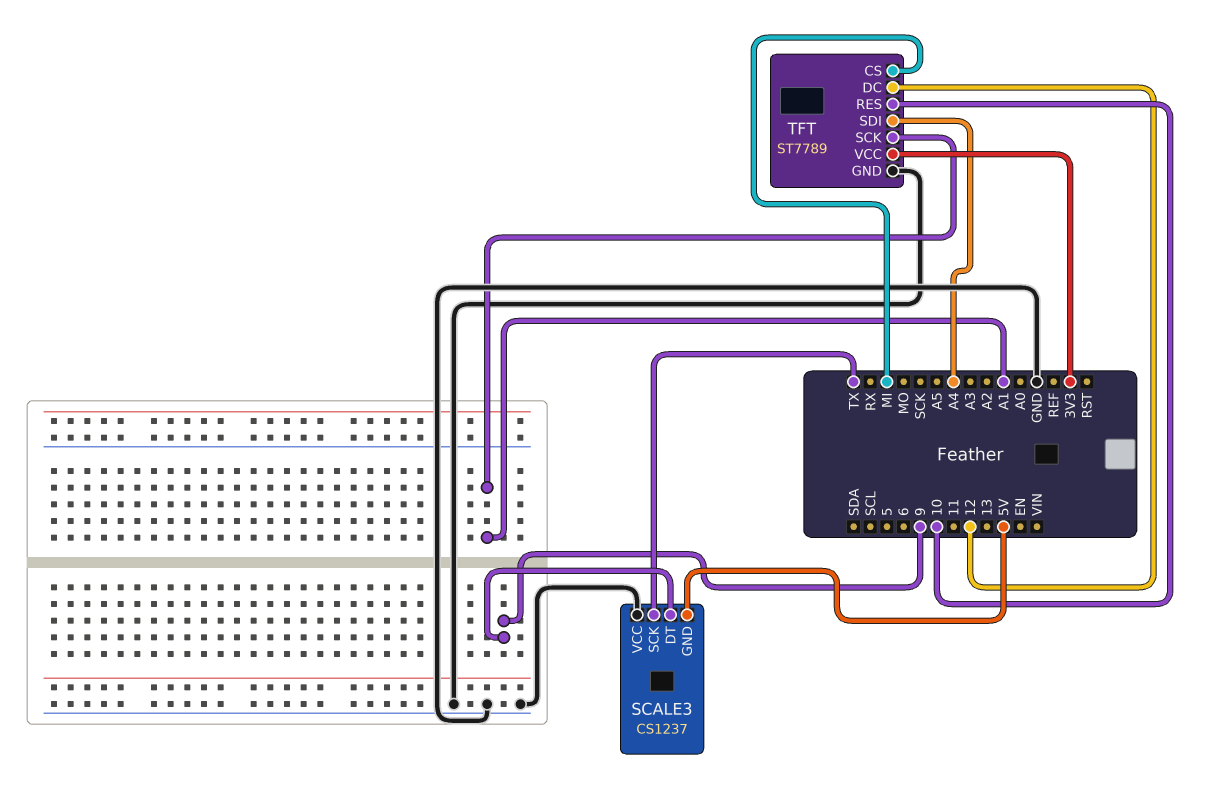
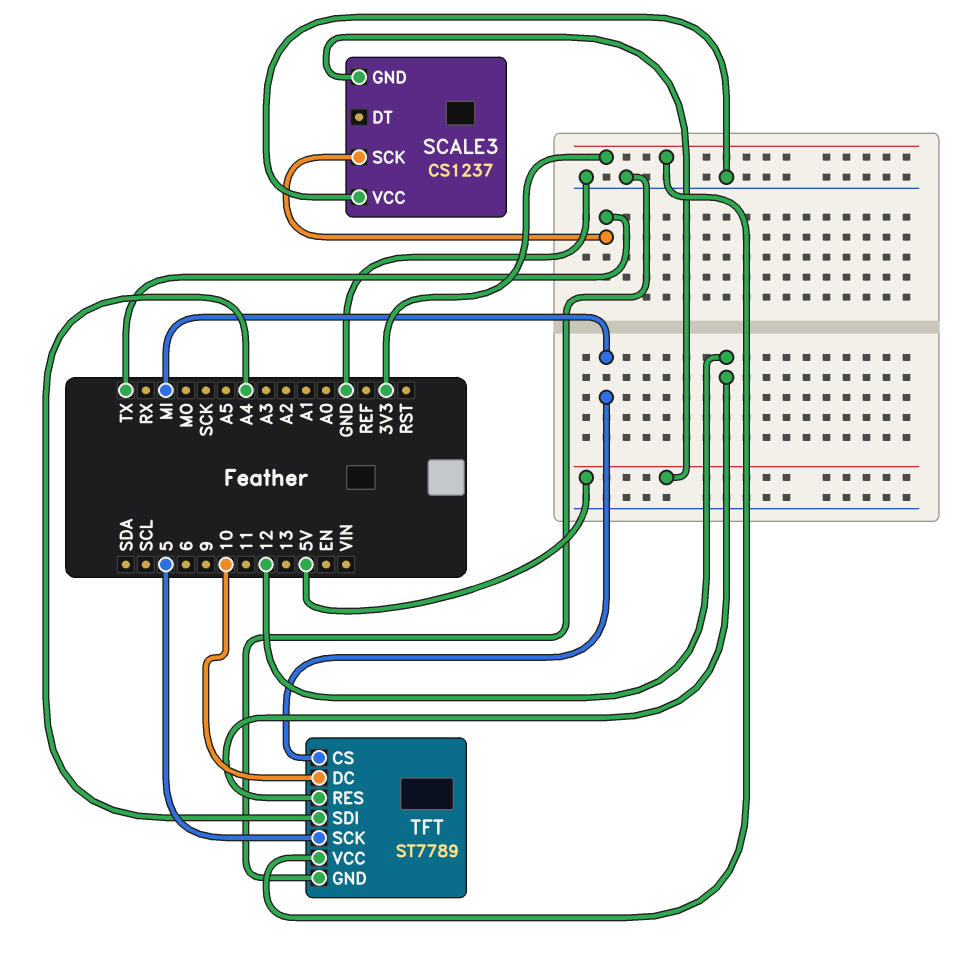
SCALE3 pin DT: 9 -> none
TFT pin DC: 12 -> 10
TFT pin RES: 10 -> 12
TFT pin SCK: A1 -> 5

